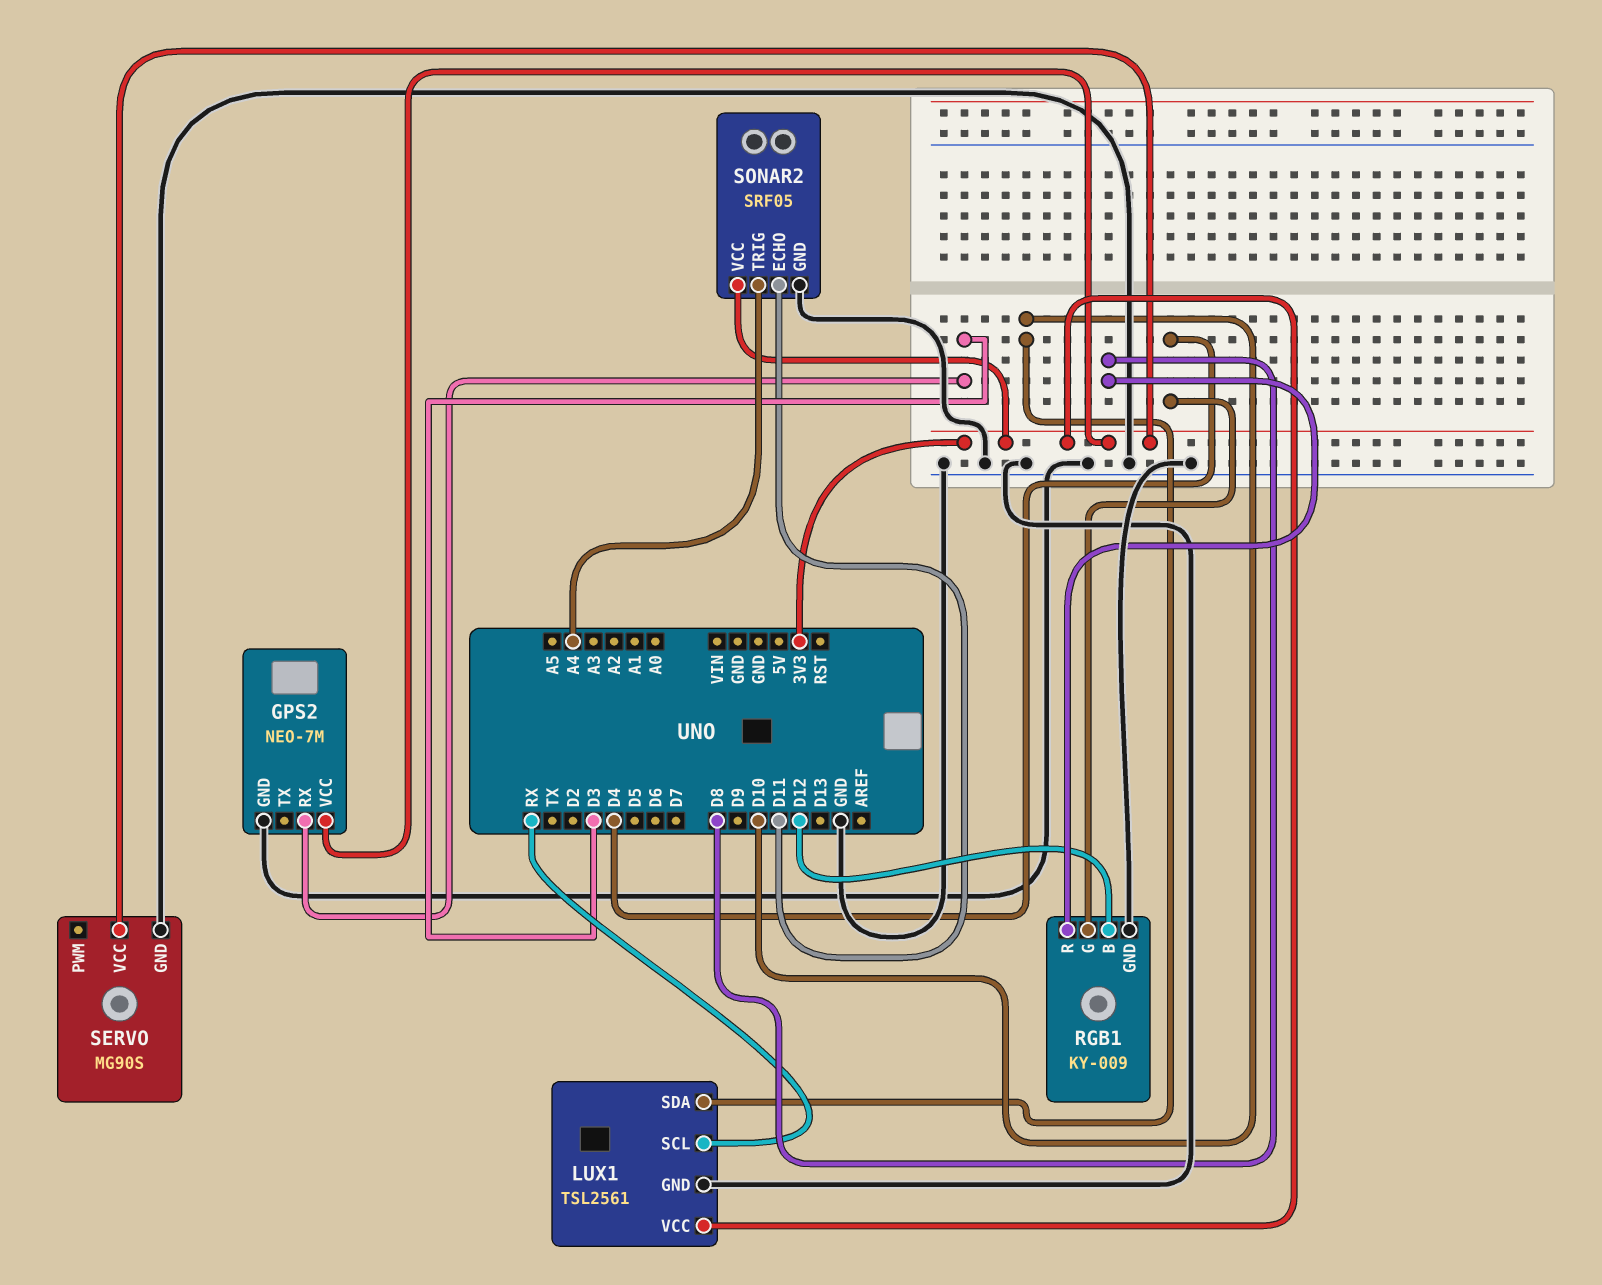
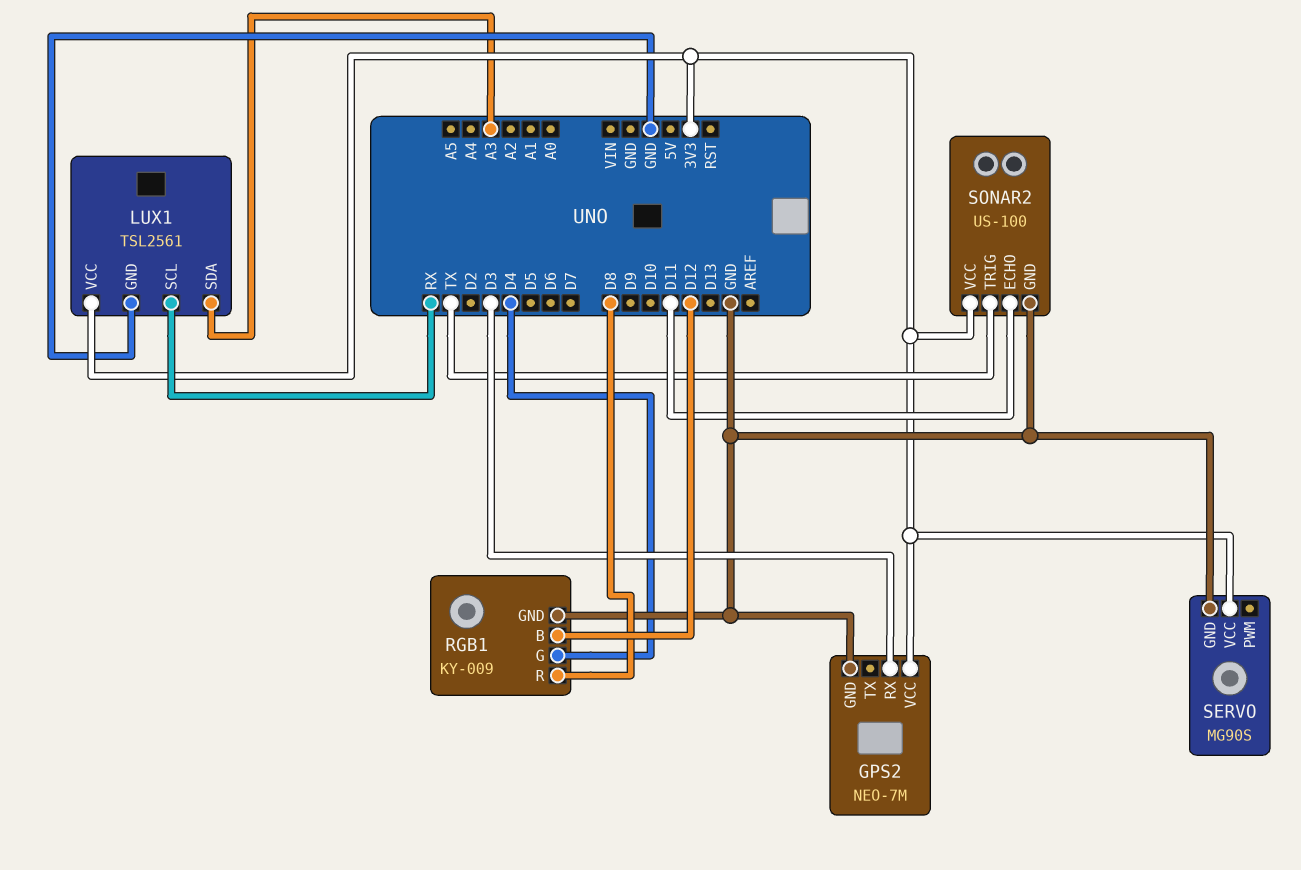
LUX1 pin SDA: D10 -> A3
SONAR2: SRF05 -> US-100
SONAR2 pin TRIG: A4 -> TX

